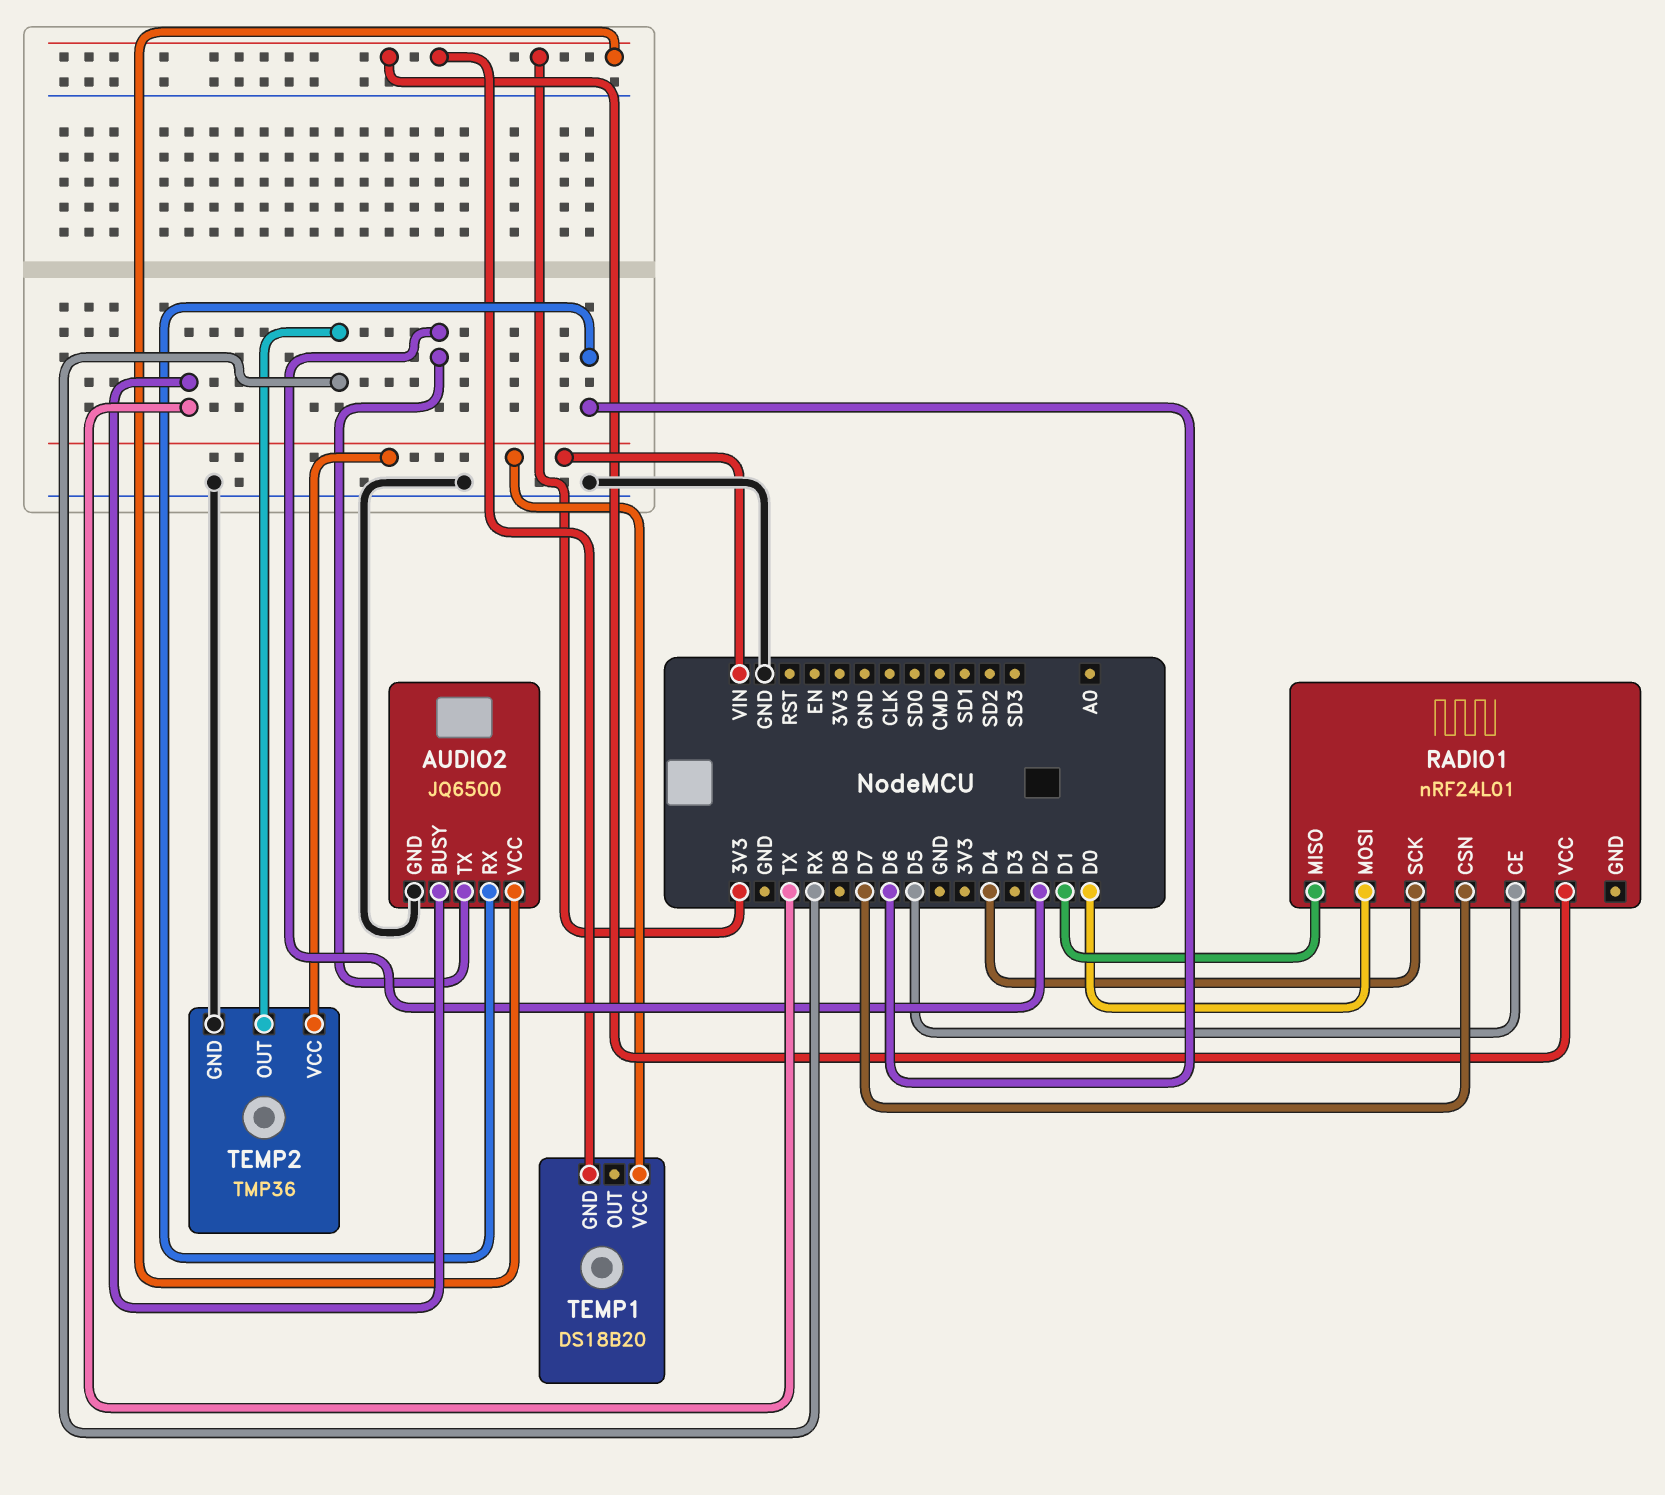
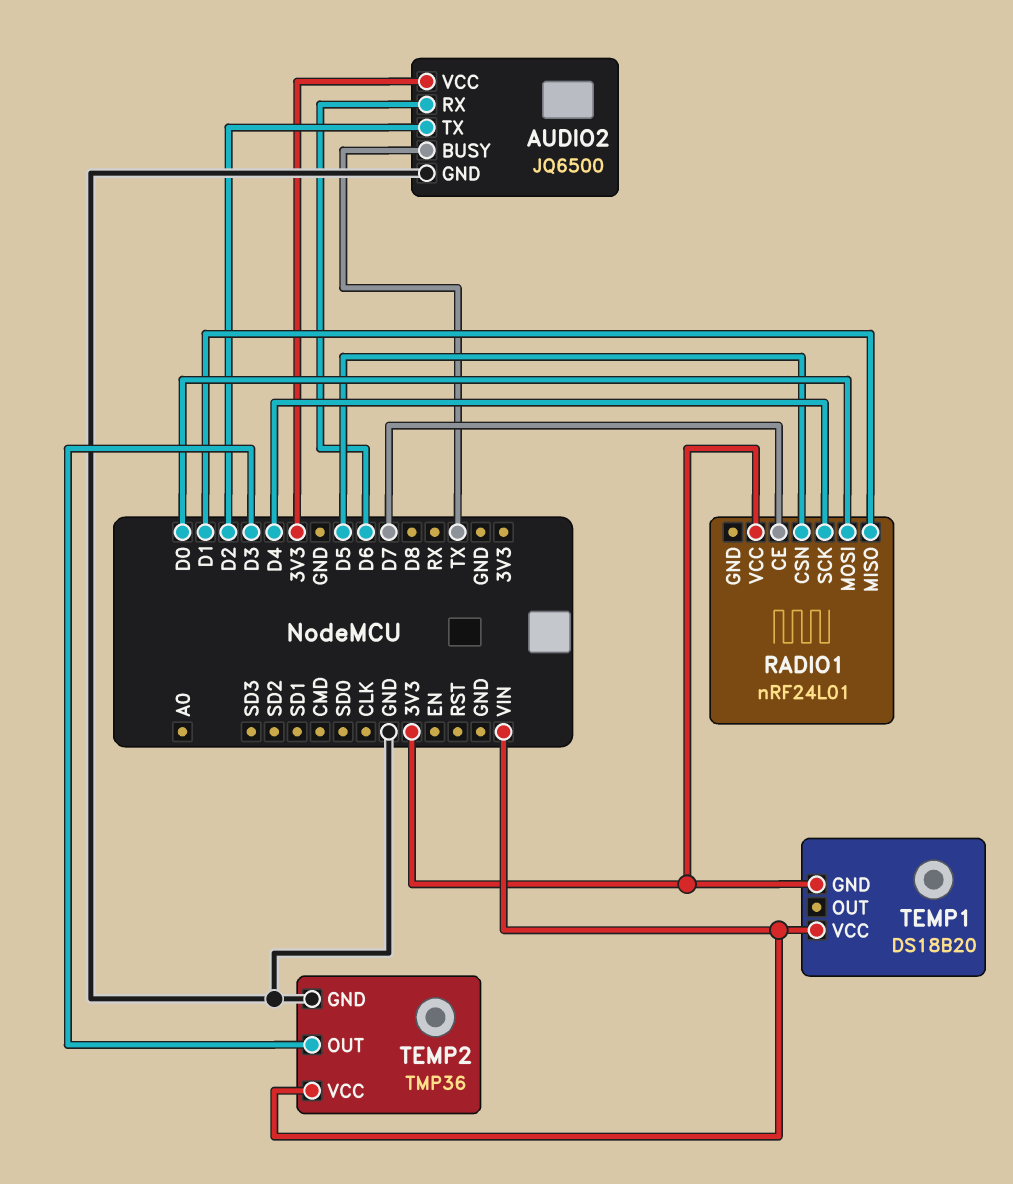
RADIO1 pin CE: D5 -> D7
RADIO1 pin CSN: D7 -> D5
TEMP2 pin OUT: RX -> D3

